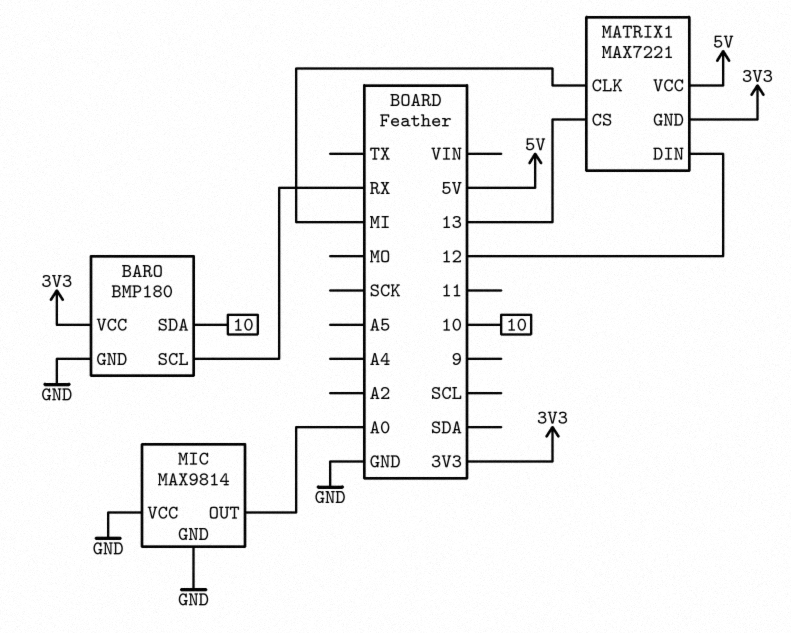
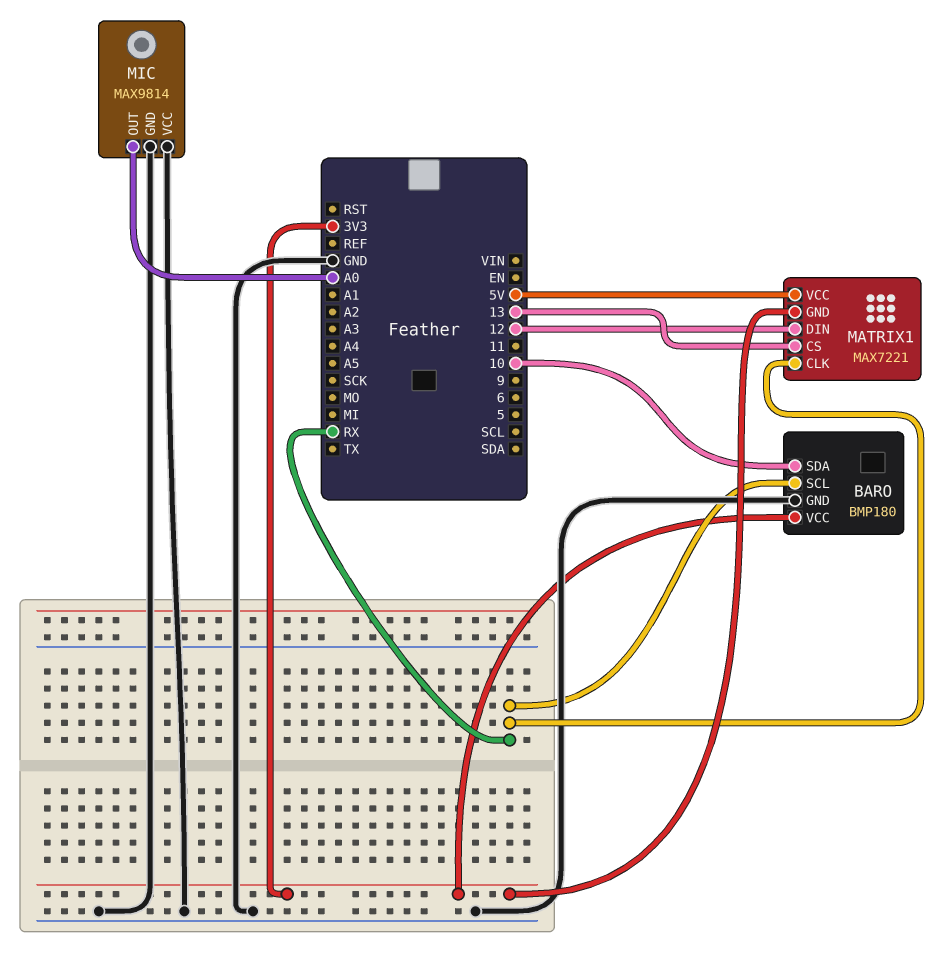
MATRIX1 pin CLK: MI -> RX

